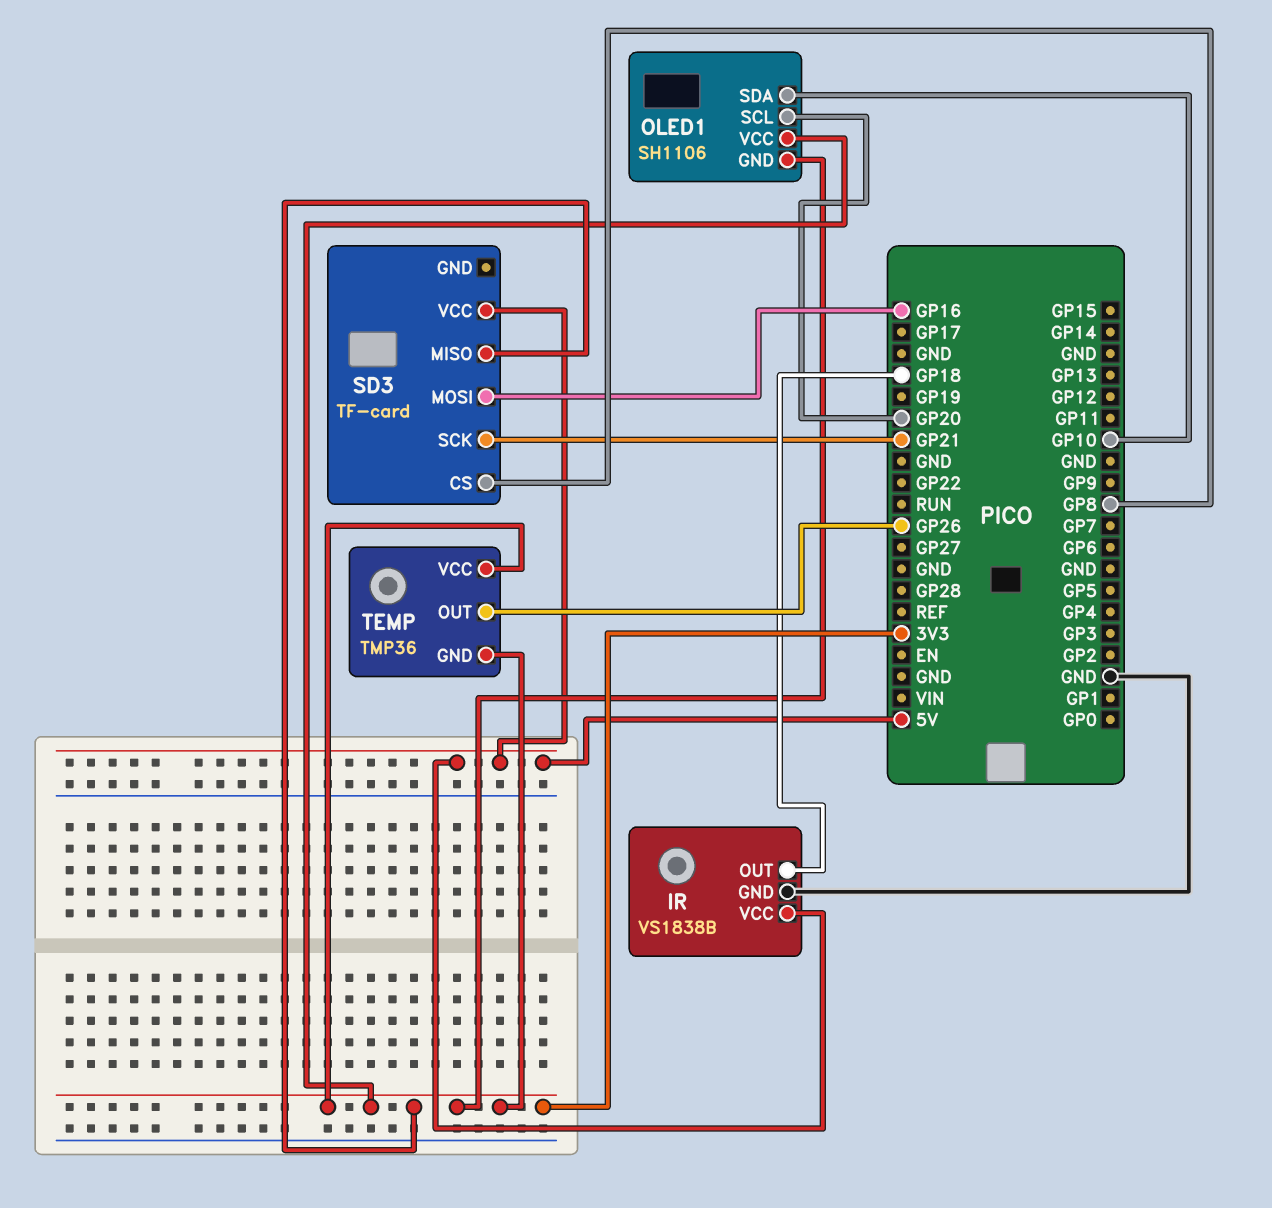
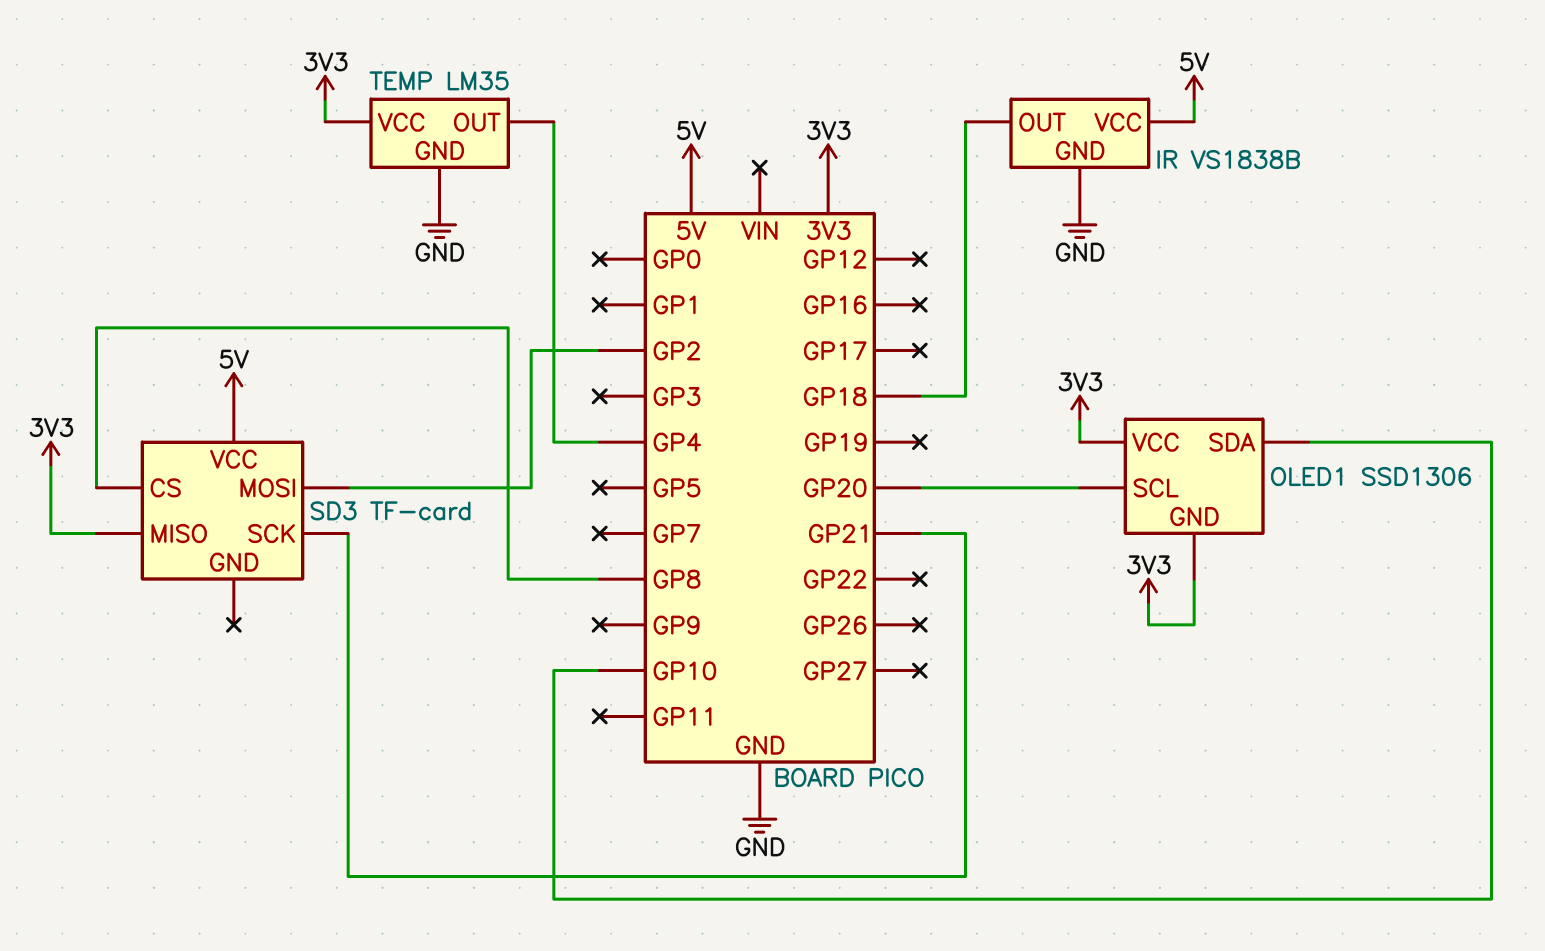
OLED1: SH1106 -> SSD1306
SD3 pin MOSI: GP16 -> GP2
TEMP: TMP36 -> LM35
TEMP pin GND: 3V3 -> GND
TEMP pin OUT: GP26 -> GP4

